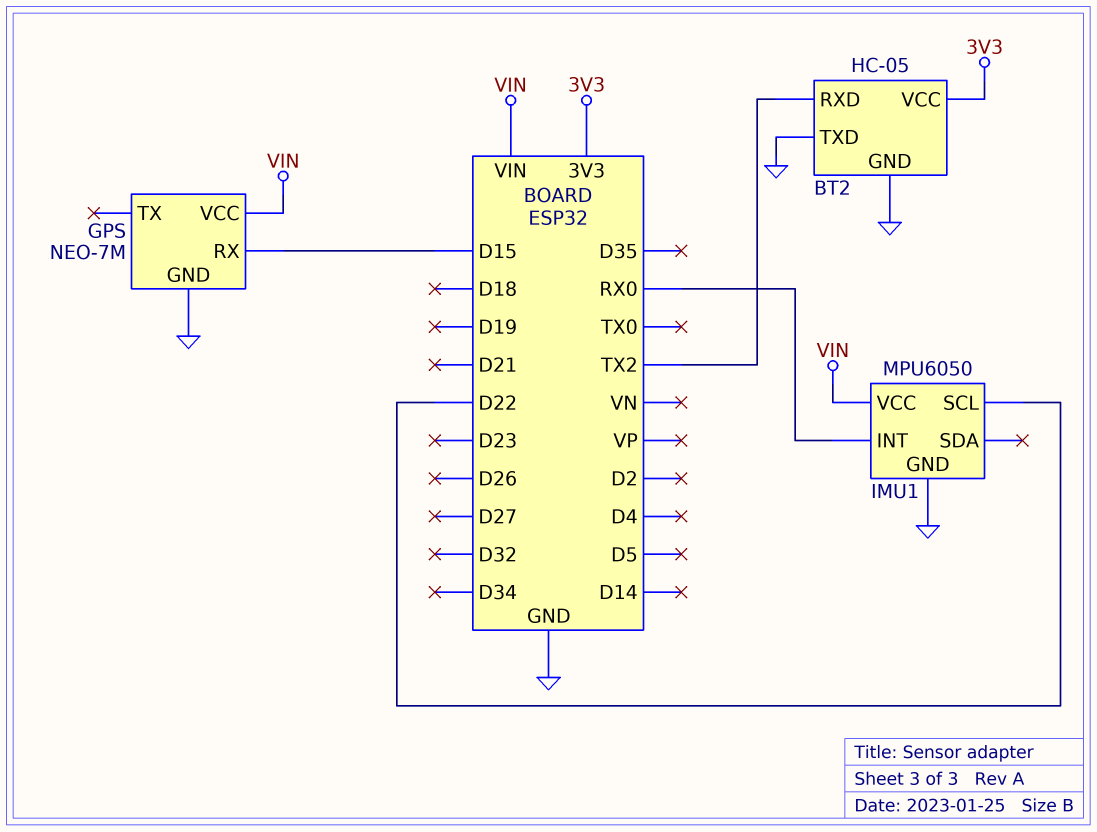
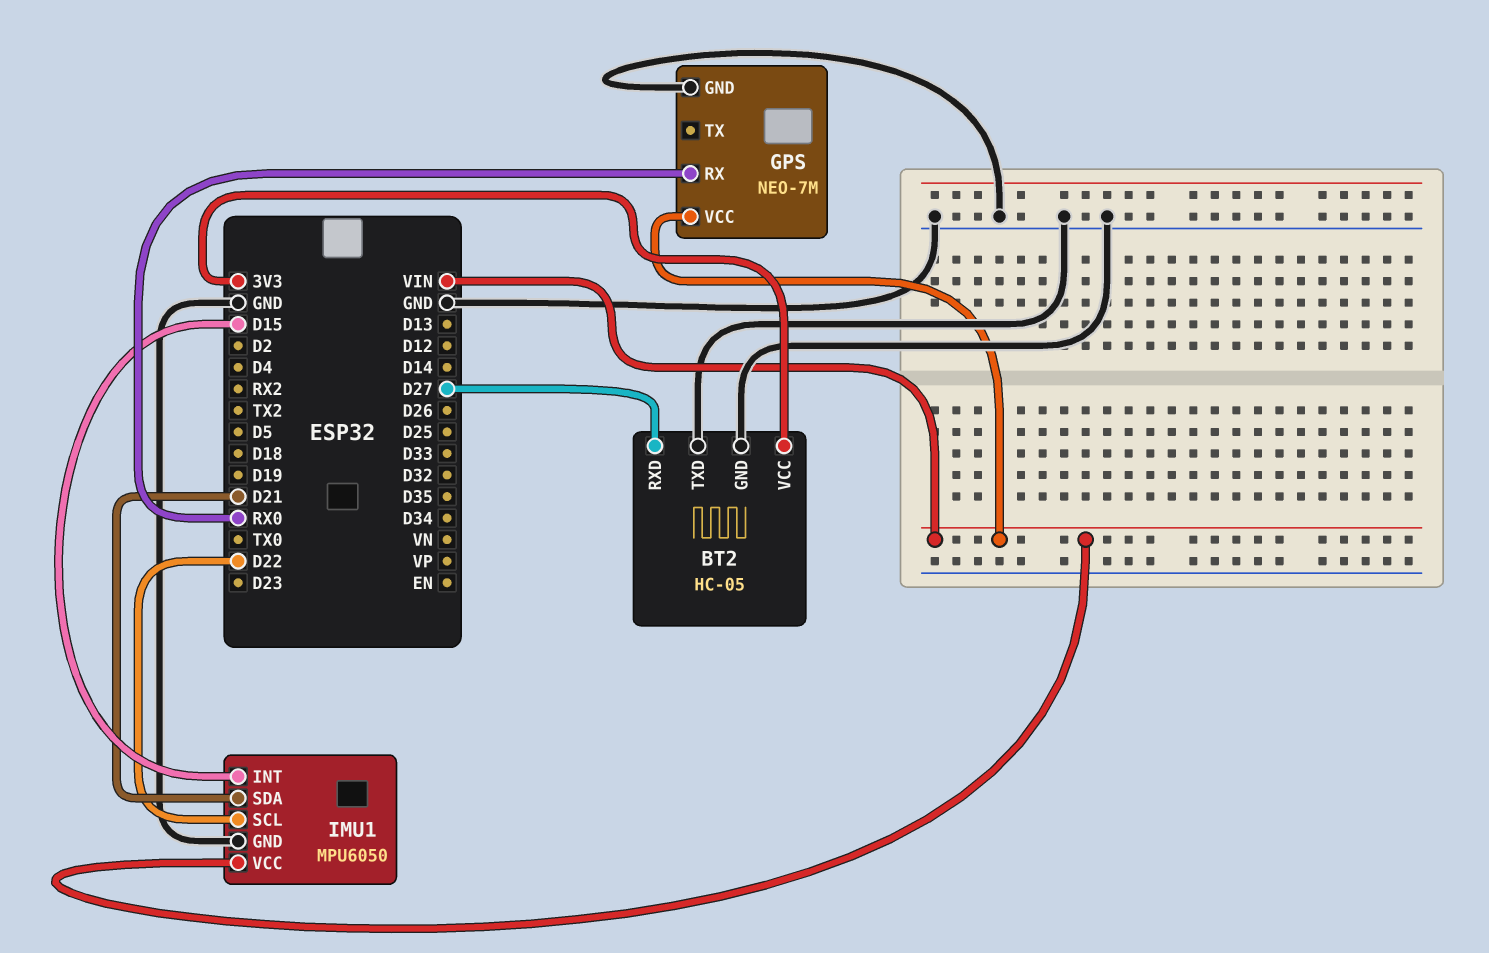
BT2 pin RXD: TX2 -> D27
GPS pin RX: D15 -> RX0
IMU1 pin INT: RX0 -> D15
IMU1 pin SDA: none -> D21

